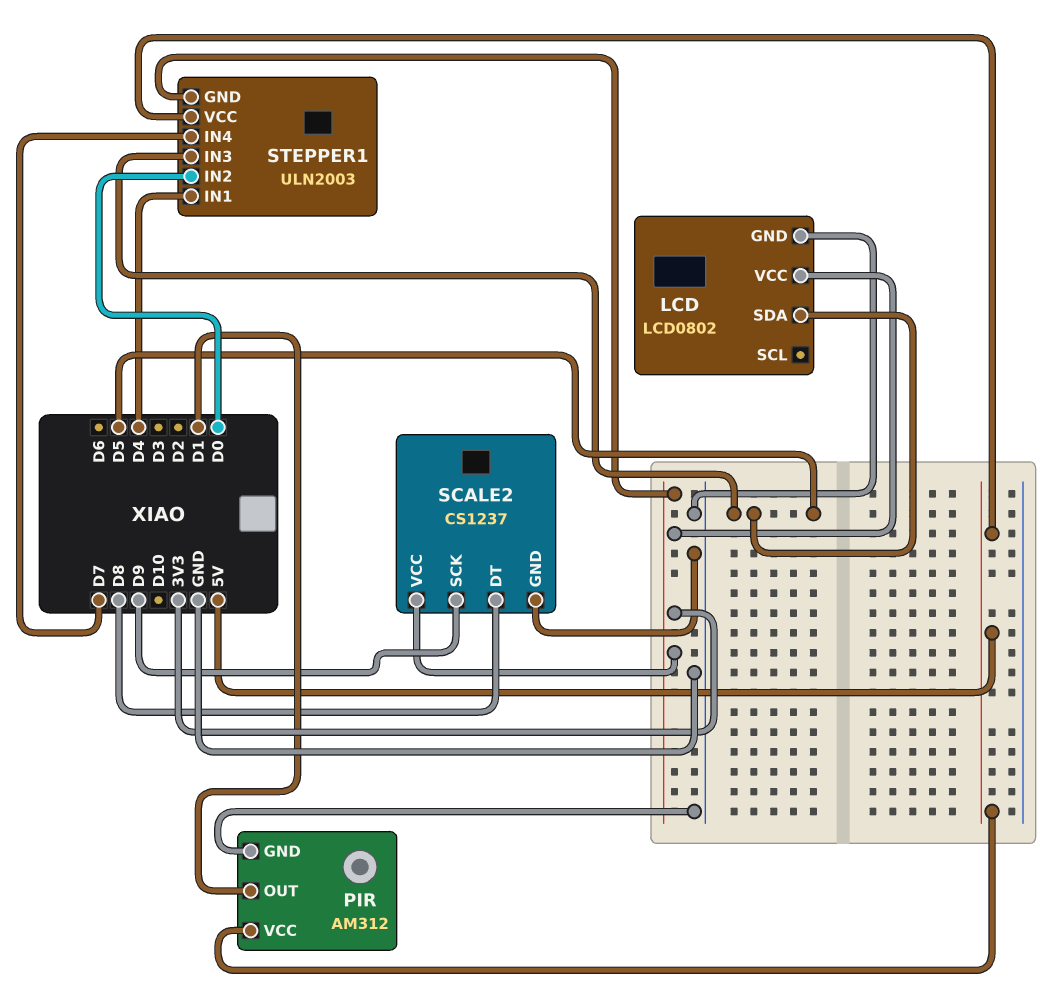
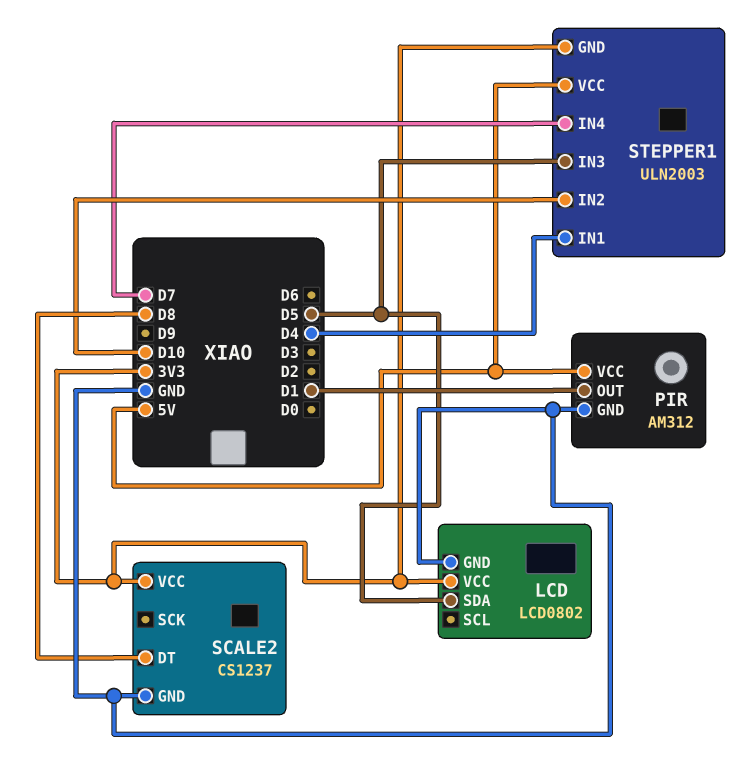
SCALE2 pin SCK: D9 -> none
STEPPER1 pin IN2: D0 -> D10

